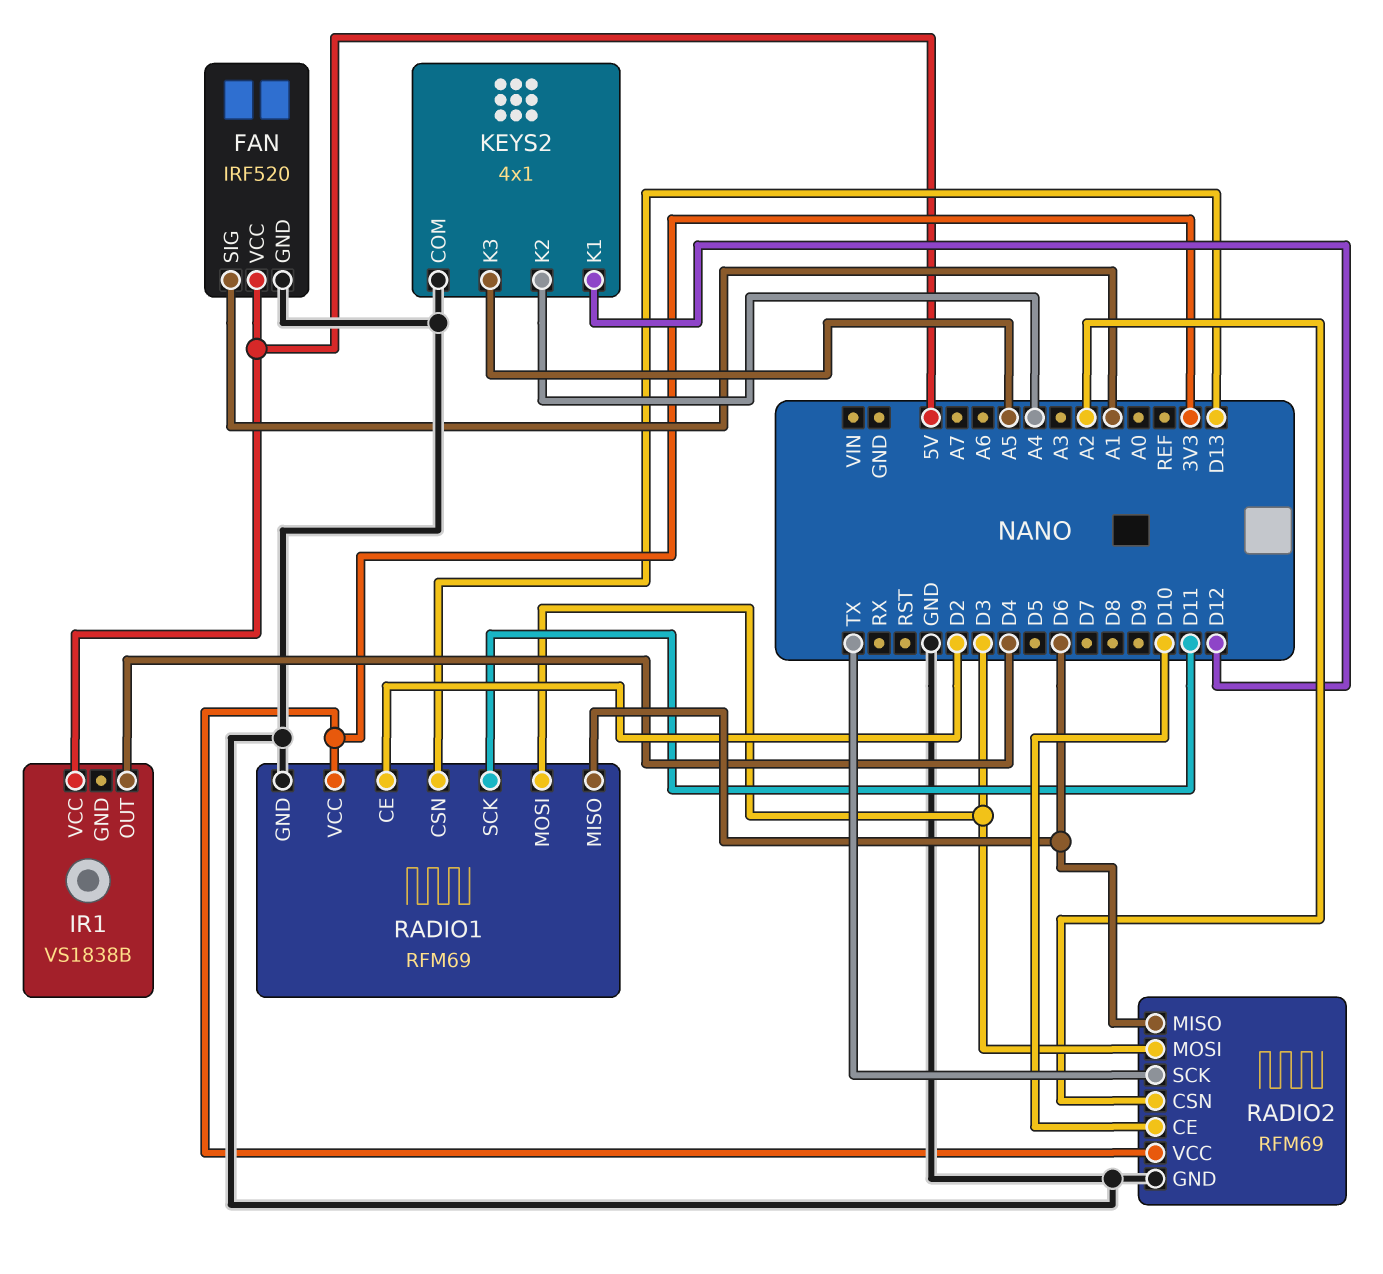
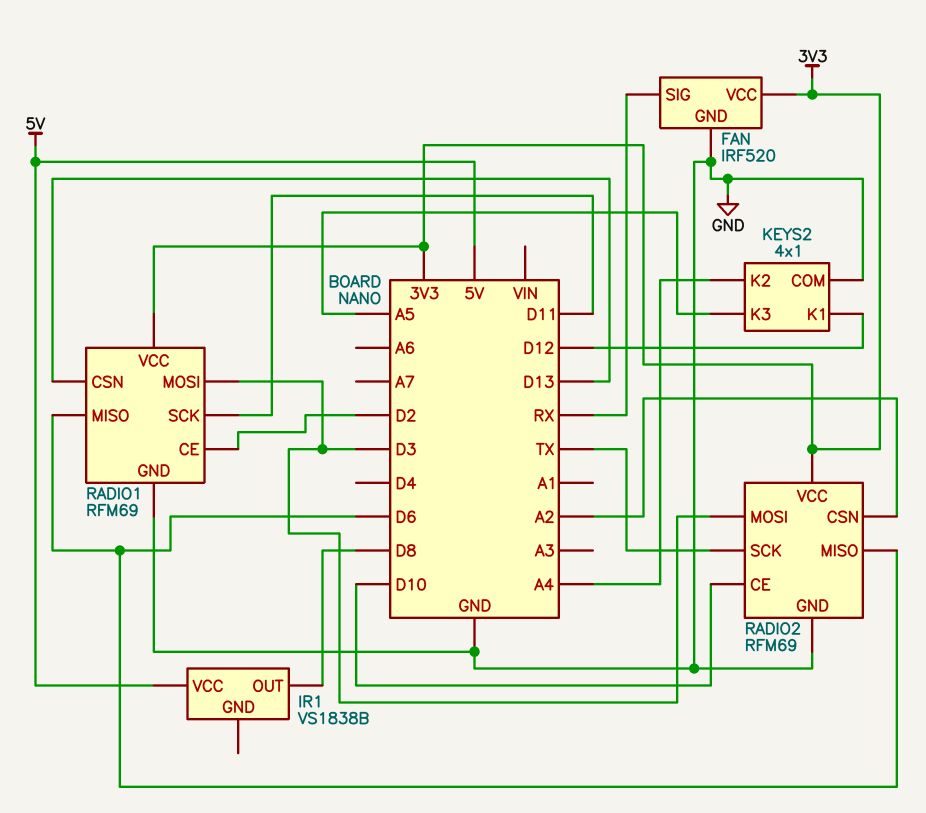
FAN pin SIG: A1 -> RX
FAN pin VCC: 5V -> 3V3
IR1 pin OUT: D4 -> D8

